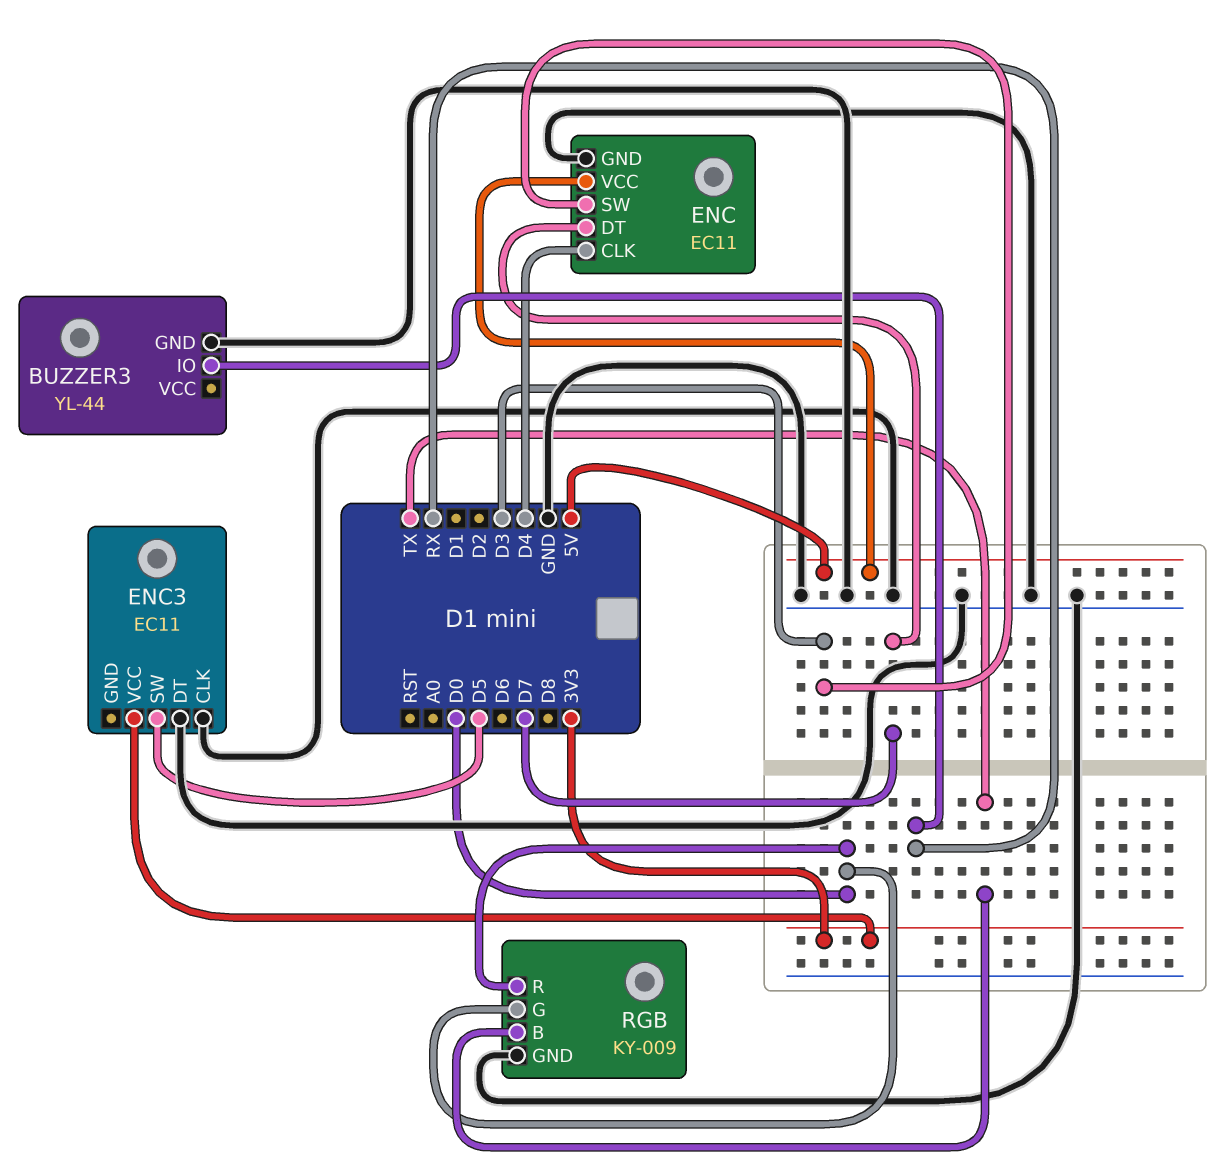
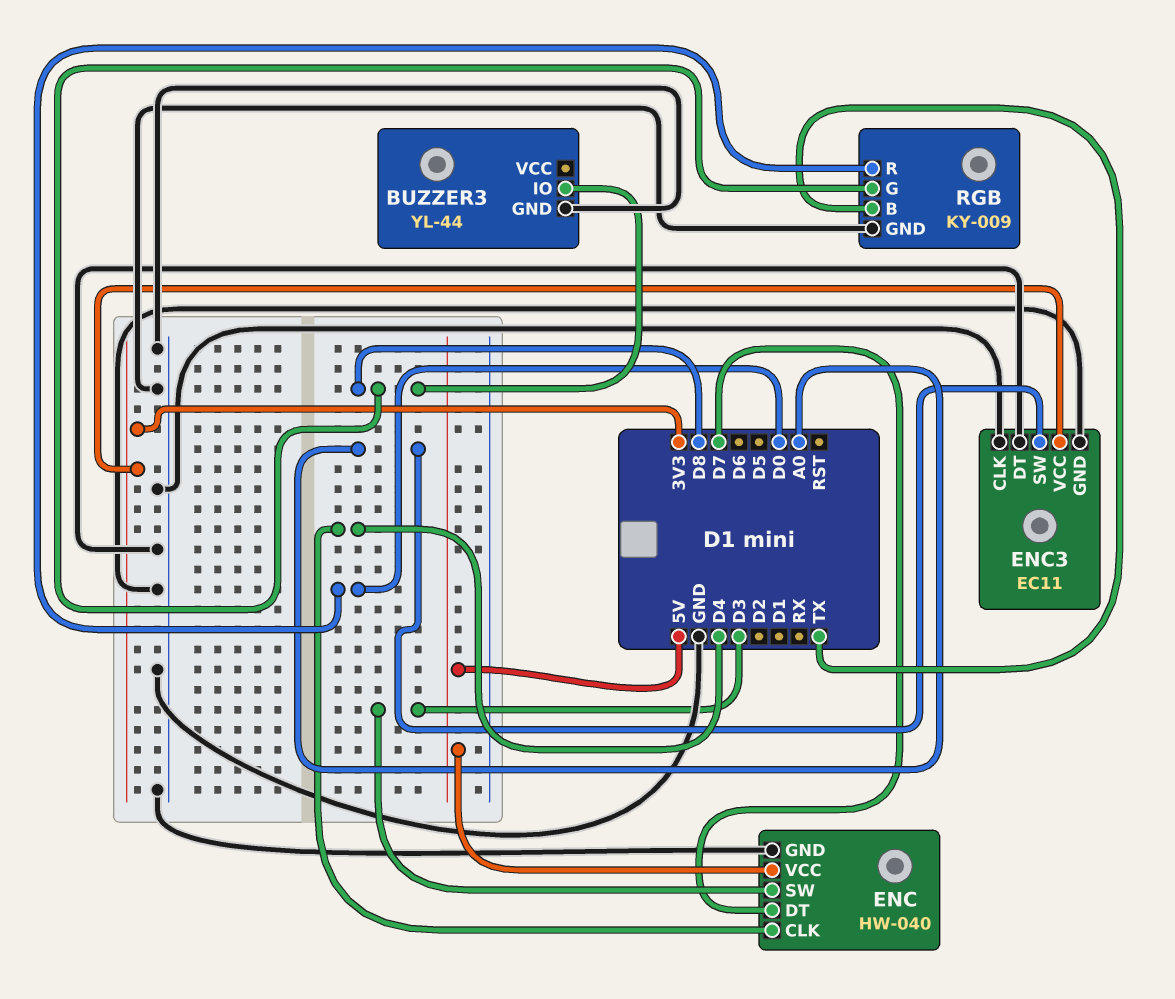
BUZZER3 pin IO: RX -> D8
ENC: EC11 -> HW-040
ENC3 pin GND: none -> GND
ENC3 pin SW: D5 -> A0
RGB pin G: D0 -> D8

